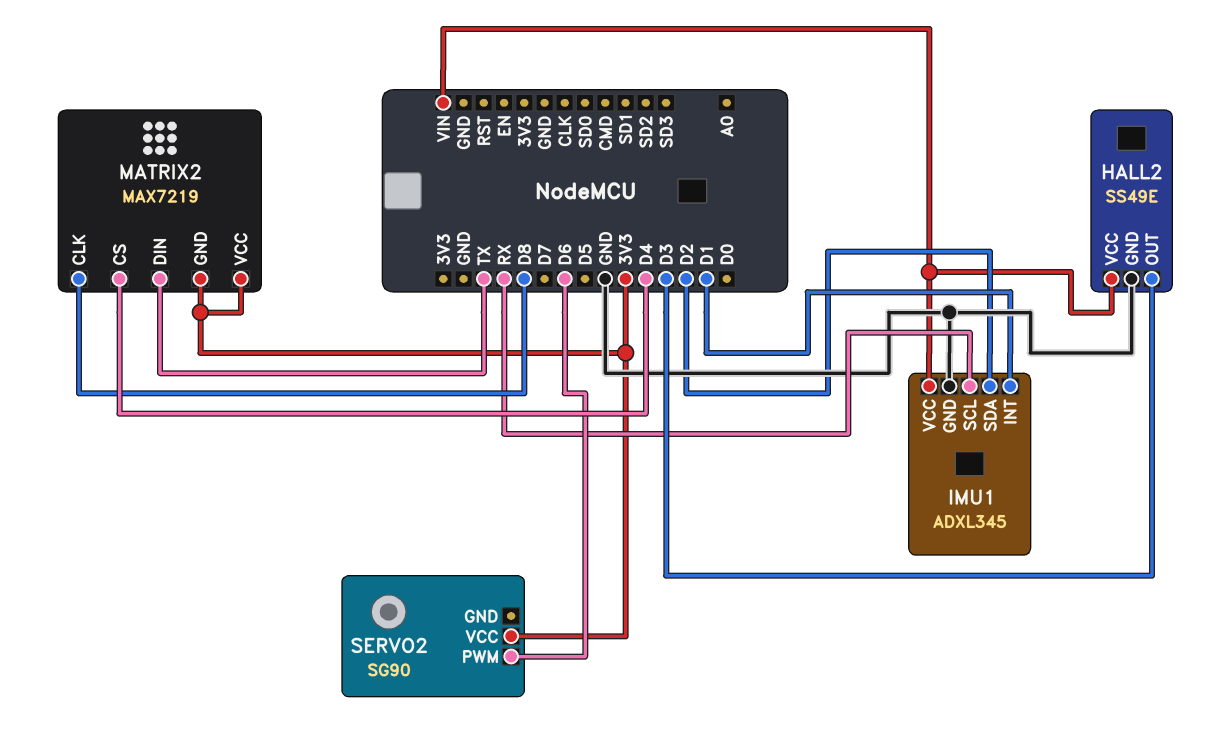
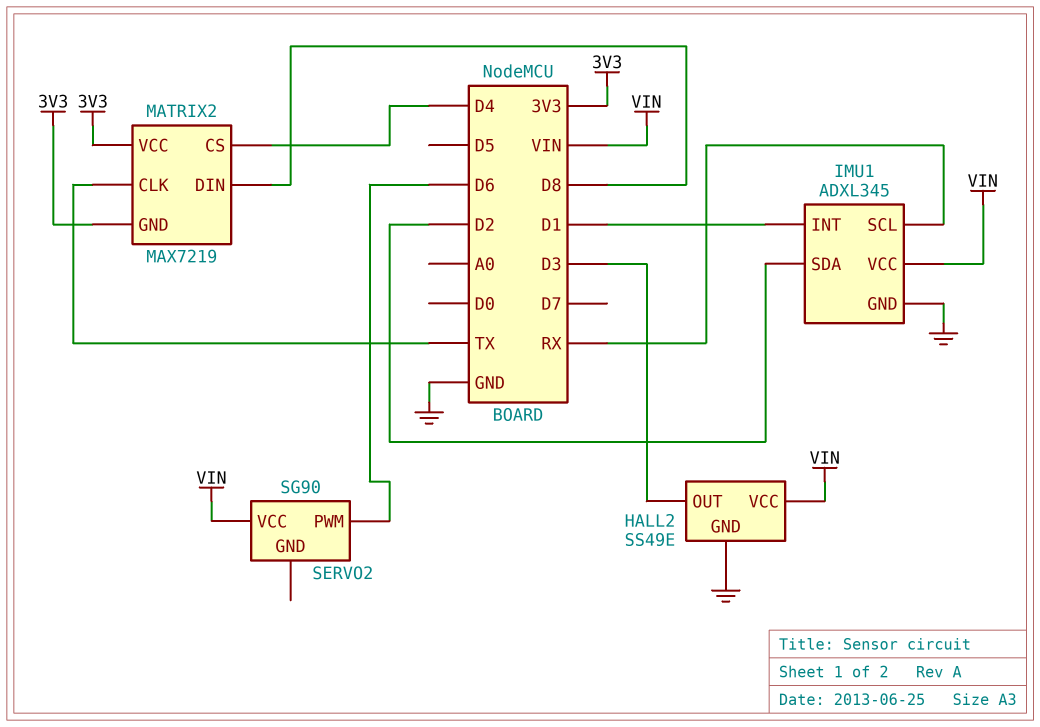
MATRIX2 pin CLK: D8 -> TX
MATRIX2 pin DIN: TX -> D8
SERVO2 pin VCC: 3V3 -> VIN

